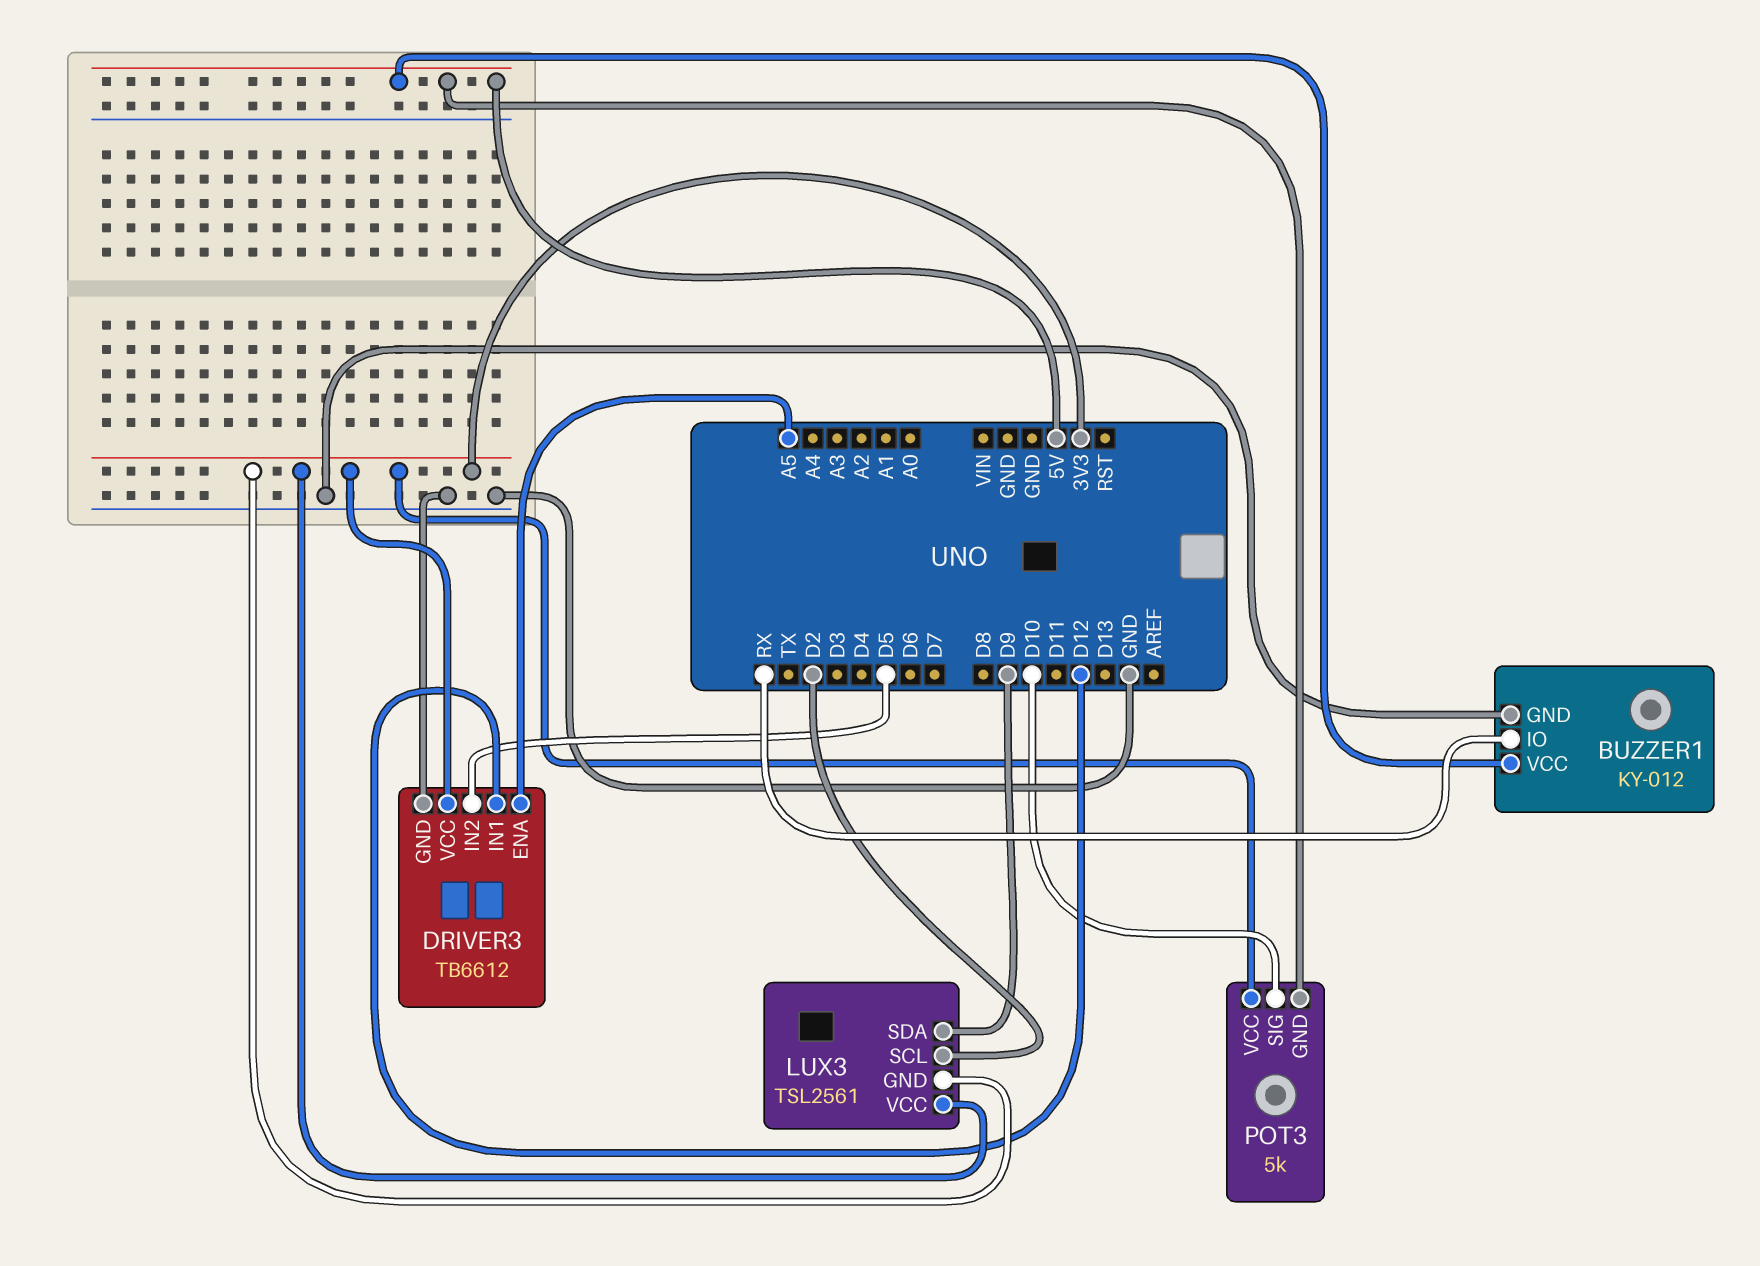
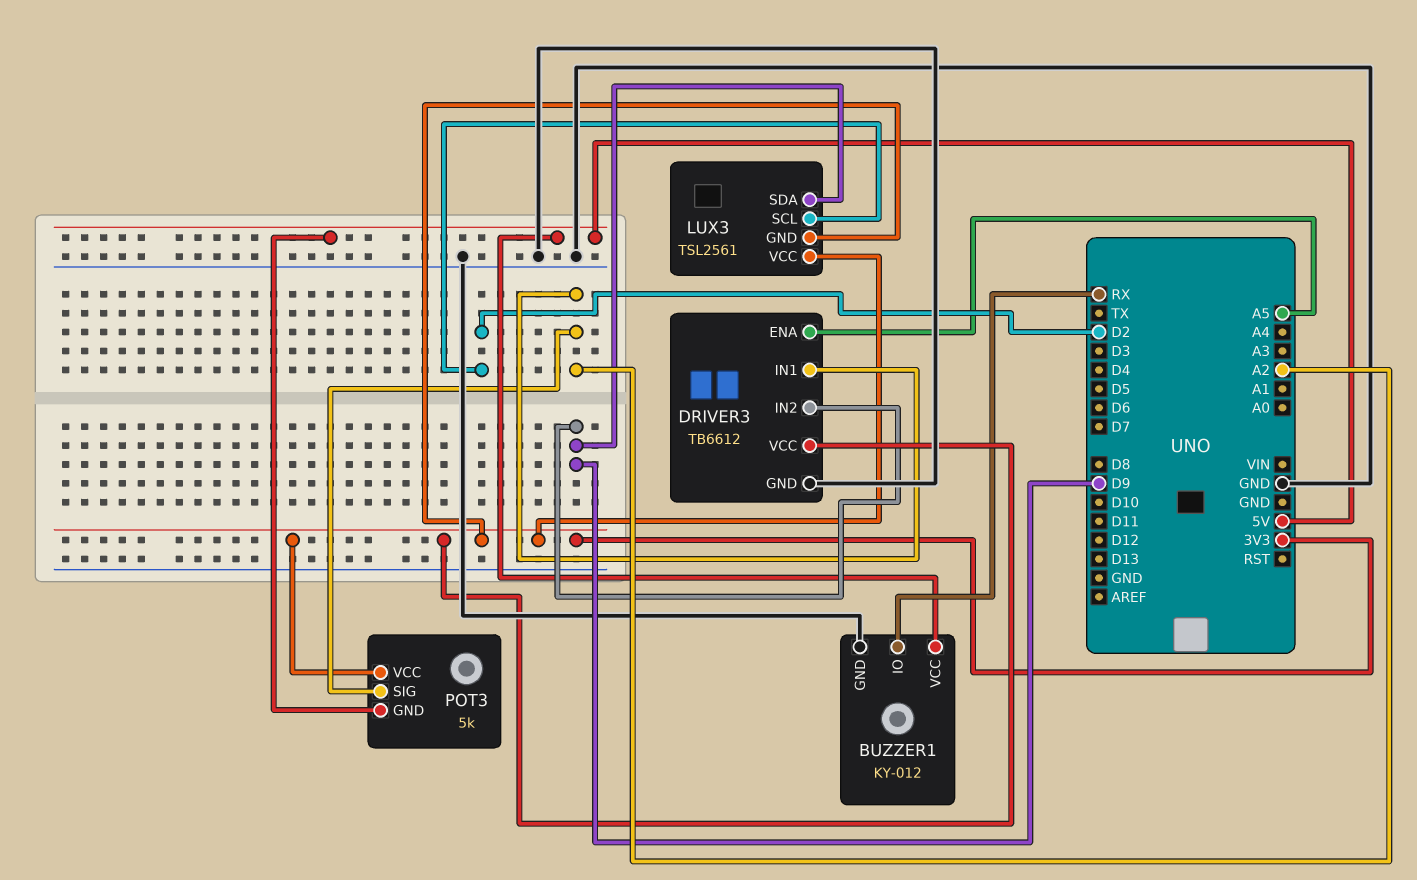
DRIVER3 pin IN1: D12 -> A2
DRIVER3 pin IN2: D5 -> D9
POT3 pin SIG: D10 -> A2

